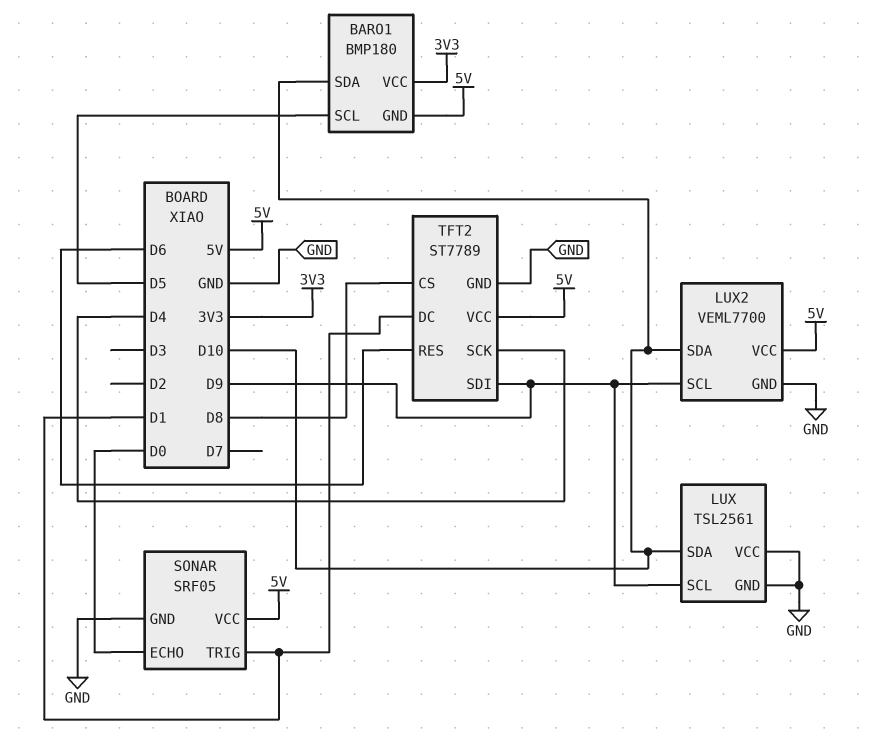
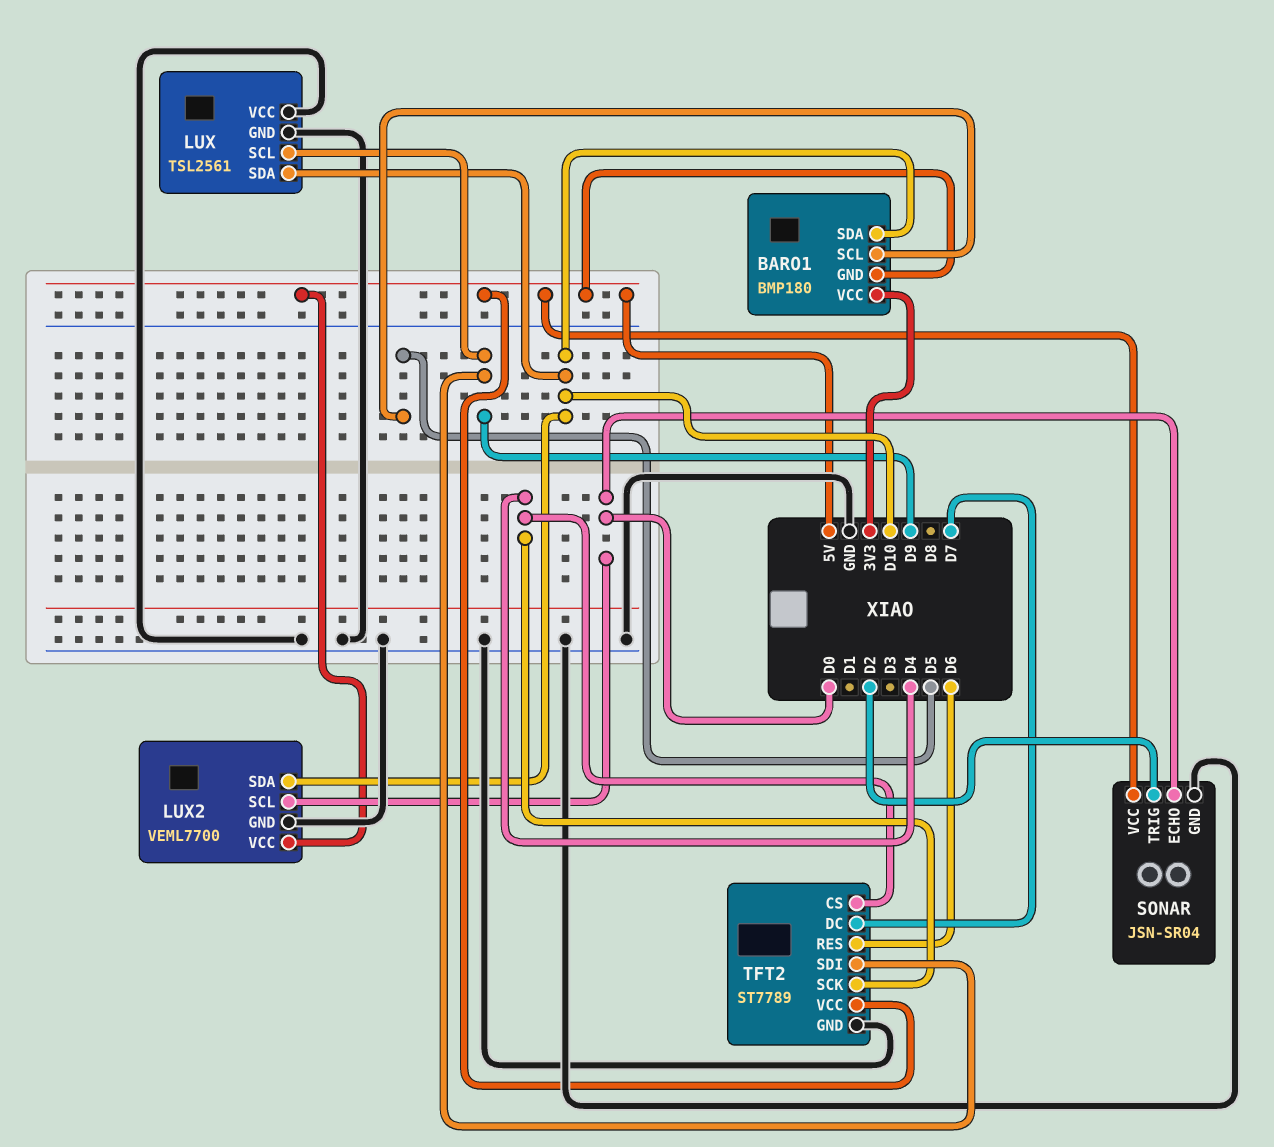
LUX2 pin SCL: D9 -> D0
SONAR: SRF05 -> JSN-SR04
SONAR pin TRIG: D1 -> D2
TFT2 pin CS: D8 -> D4
TFT2 pin DC: D1 -> D7

